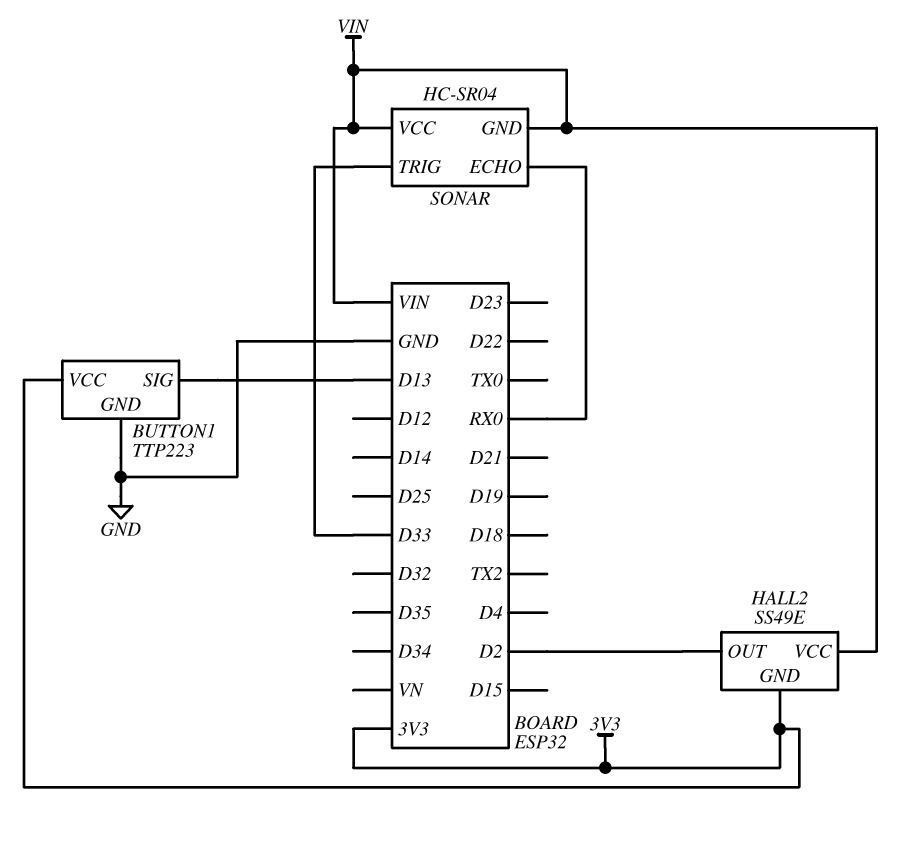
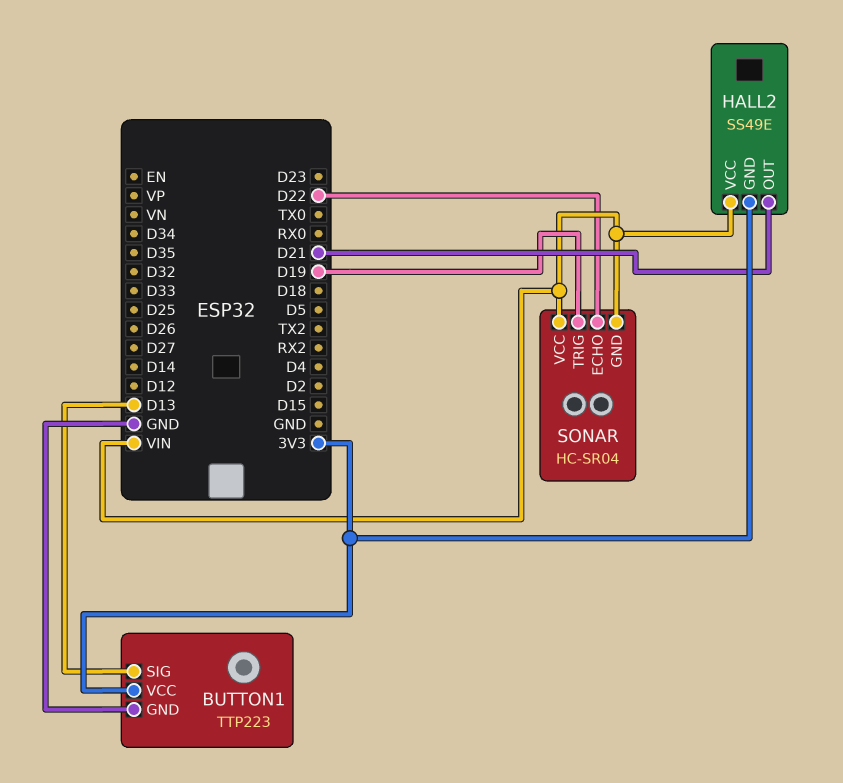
HALL2 pin OUT: D2 -> D21
SONAR pin ECHO: RX0 -> D22
SONAR pin TRIG: D33 -> D19

